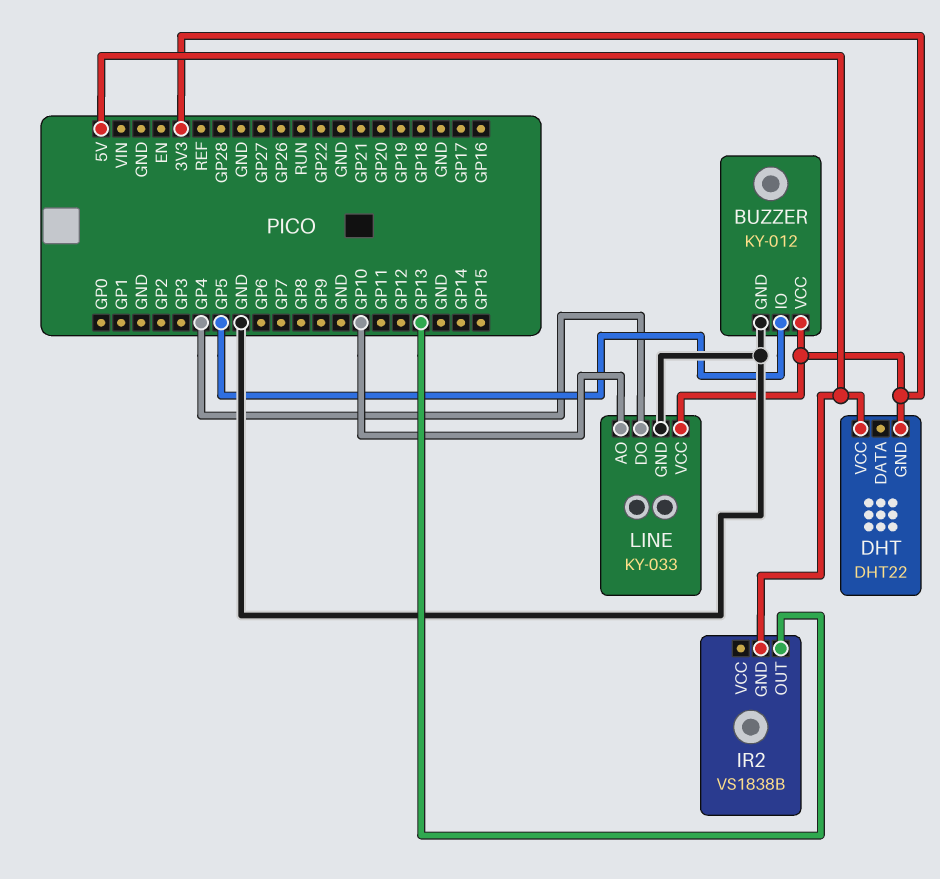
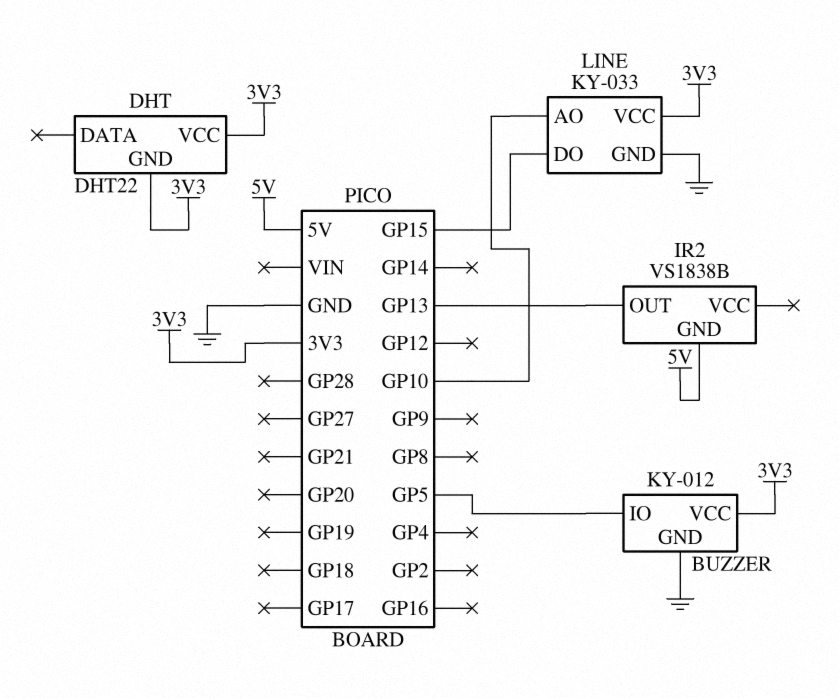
DHT pin VCC: 5V -> 3V3
LINE pin DO: GP4 -> GP15

